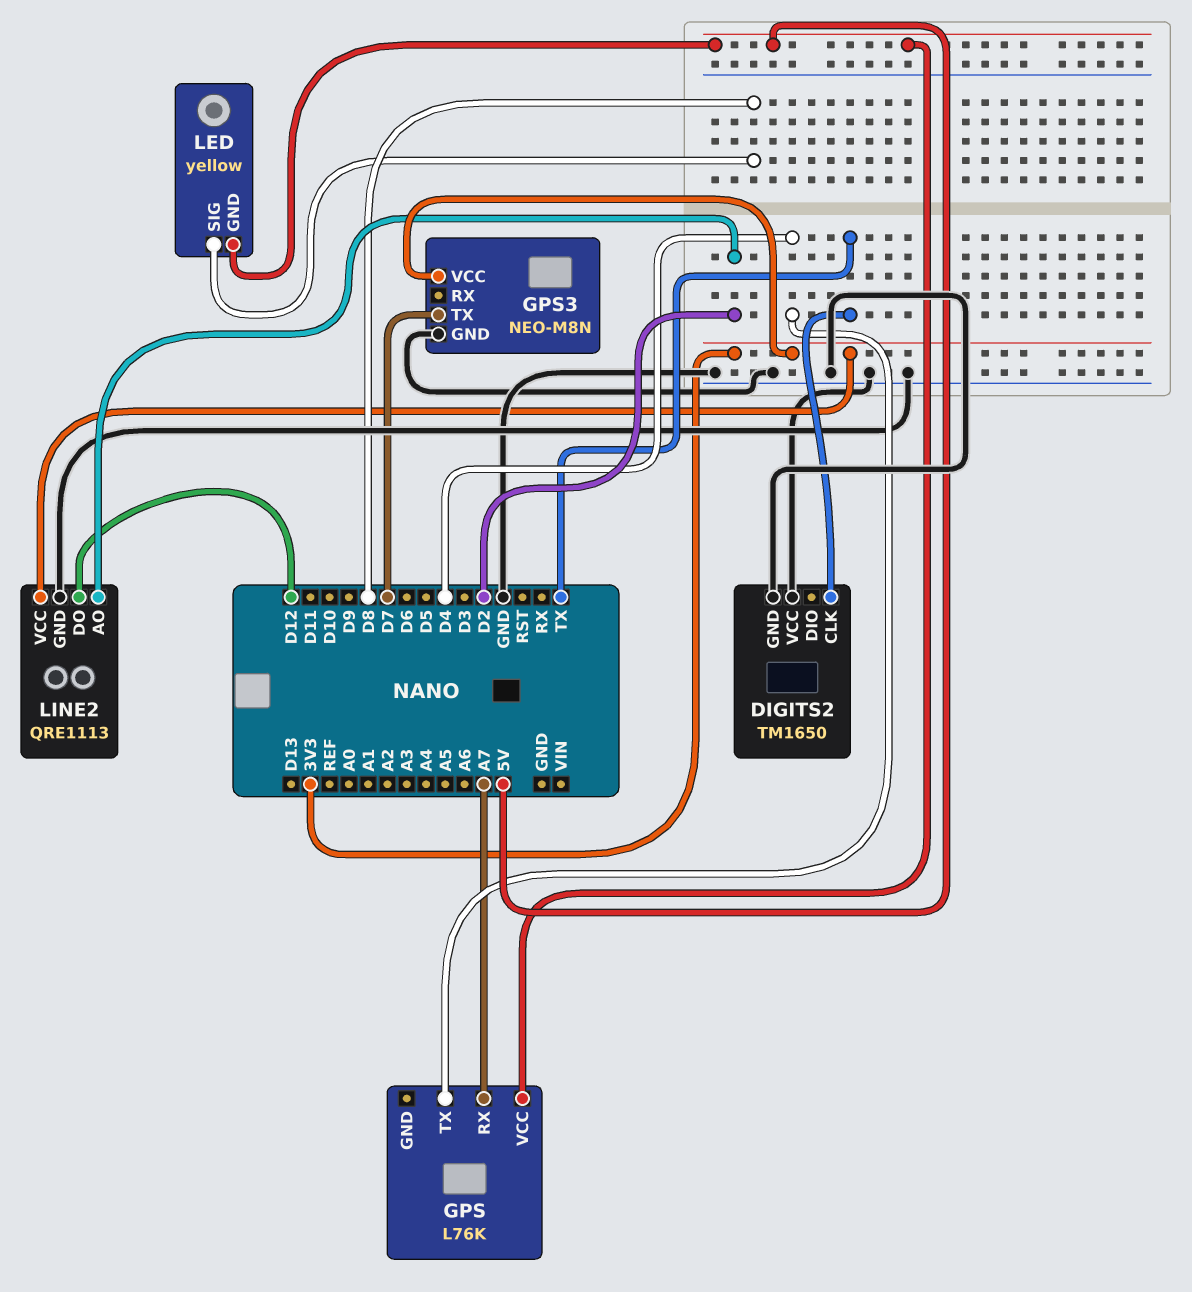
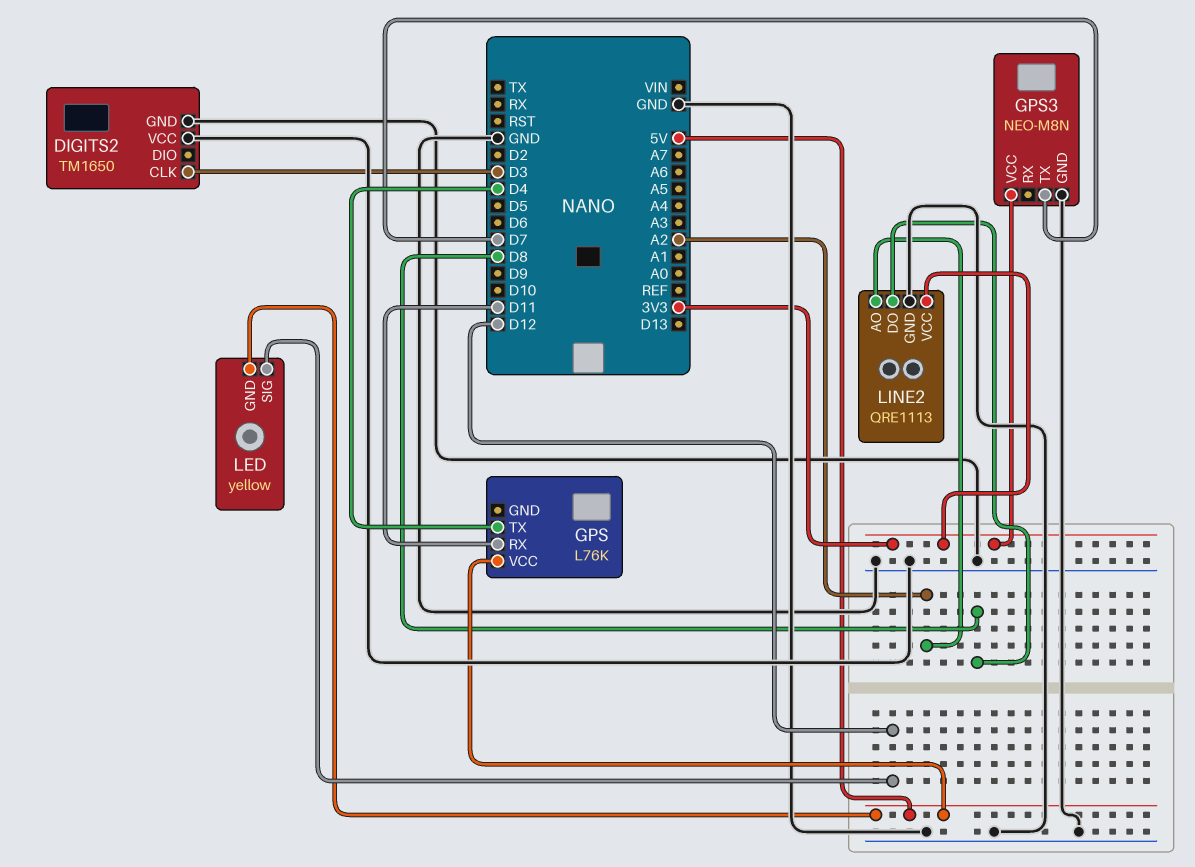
DIGITS2 pin CLK: TX -> D3
GPS pin RX: A7 -> D11
LED pin SIG: D8 -> D12
LINE2 pin AO: D2 -> A2
LINE2 pin DO: D12 -> D8

